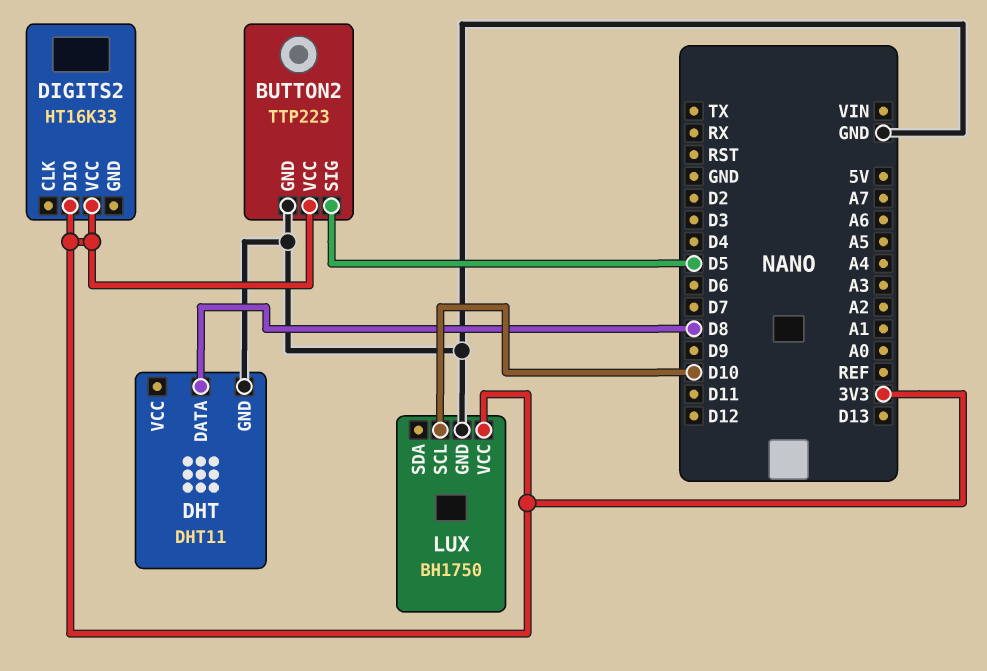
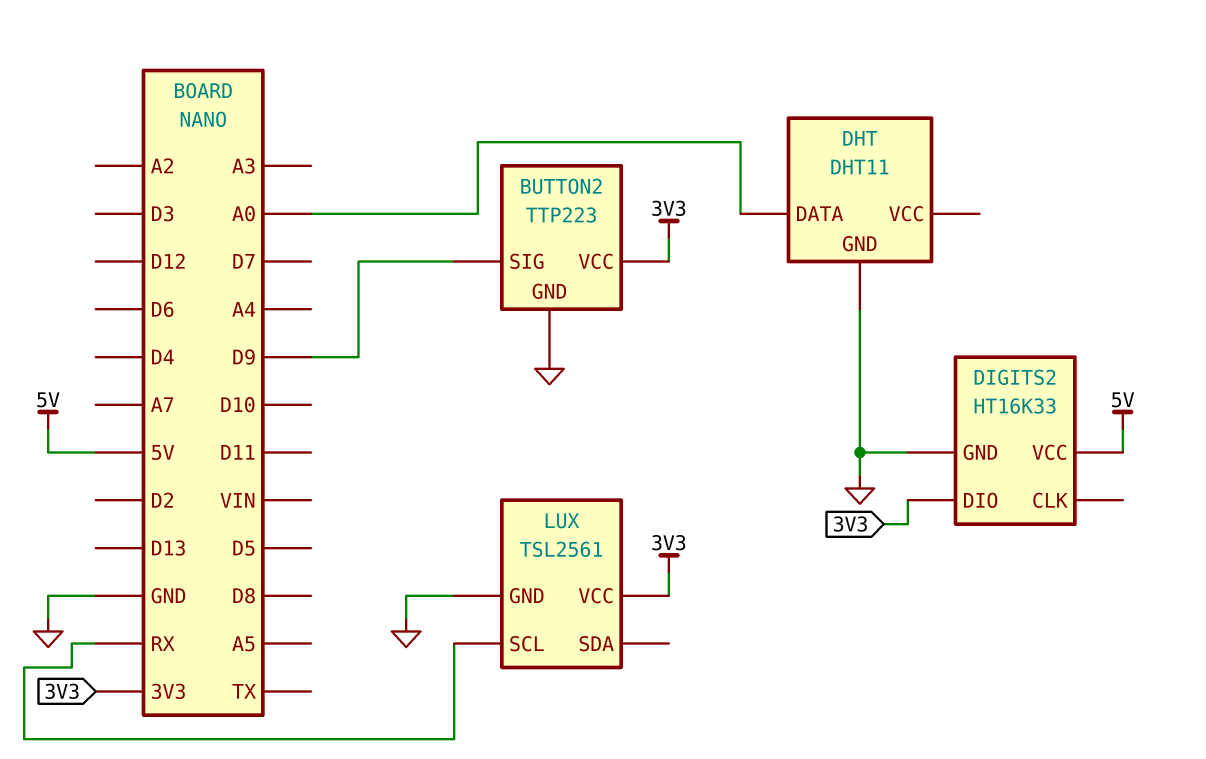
BUTTON2 pin SIG: D5 -> D9
DHT pin DATA: D8 -> A0
DIGITS2 pin GND: none -> GND
DIGITS2 pin VCC: 3V3 -> 5V
LUX: BH1750 -> TSL2561
LUX pin SCL: D10 -> RX

